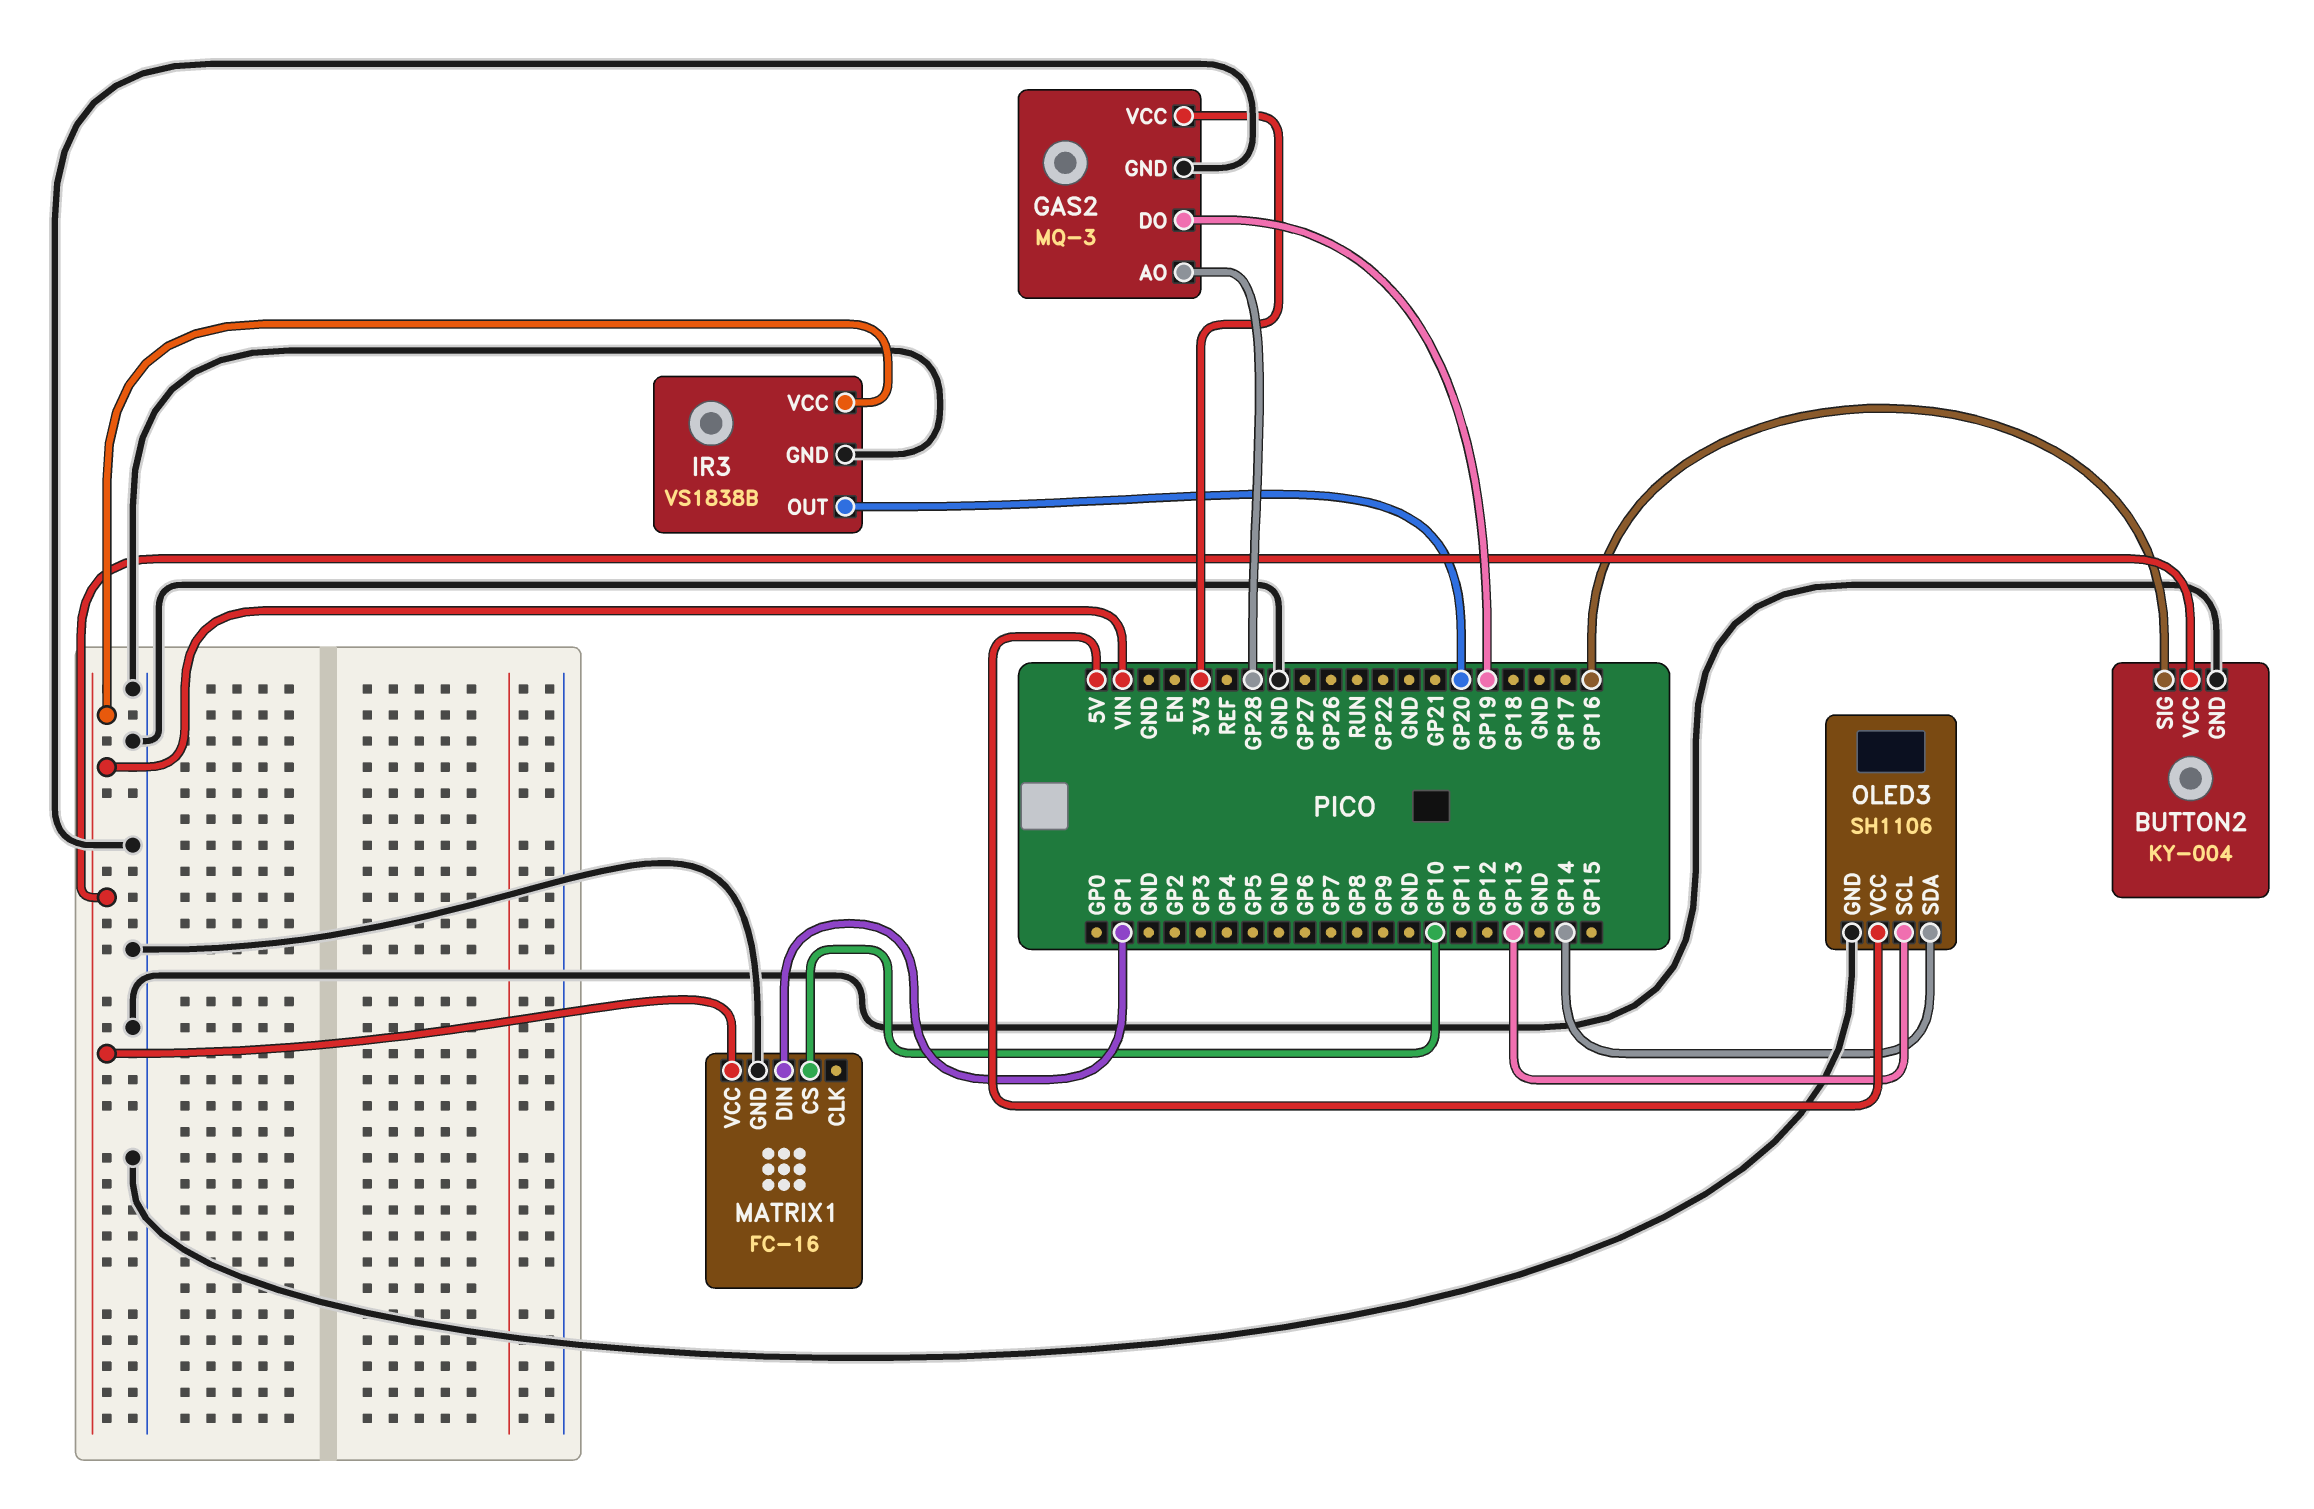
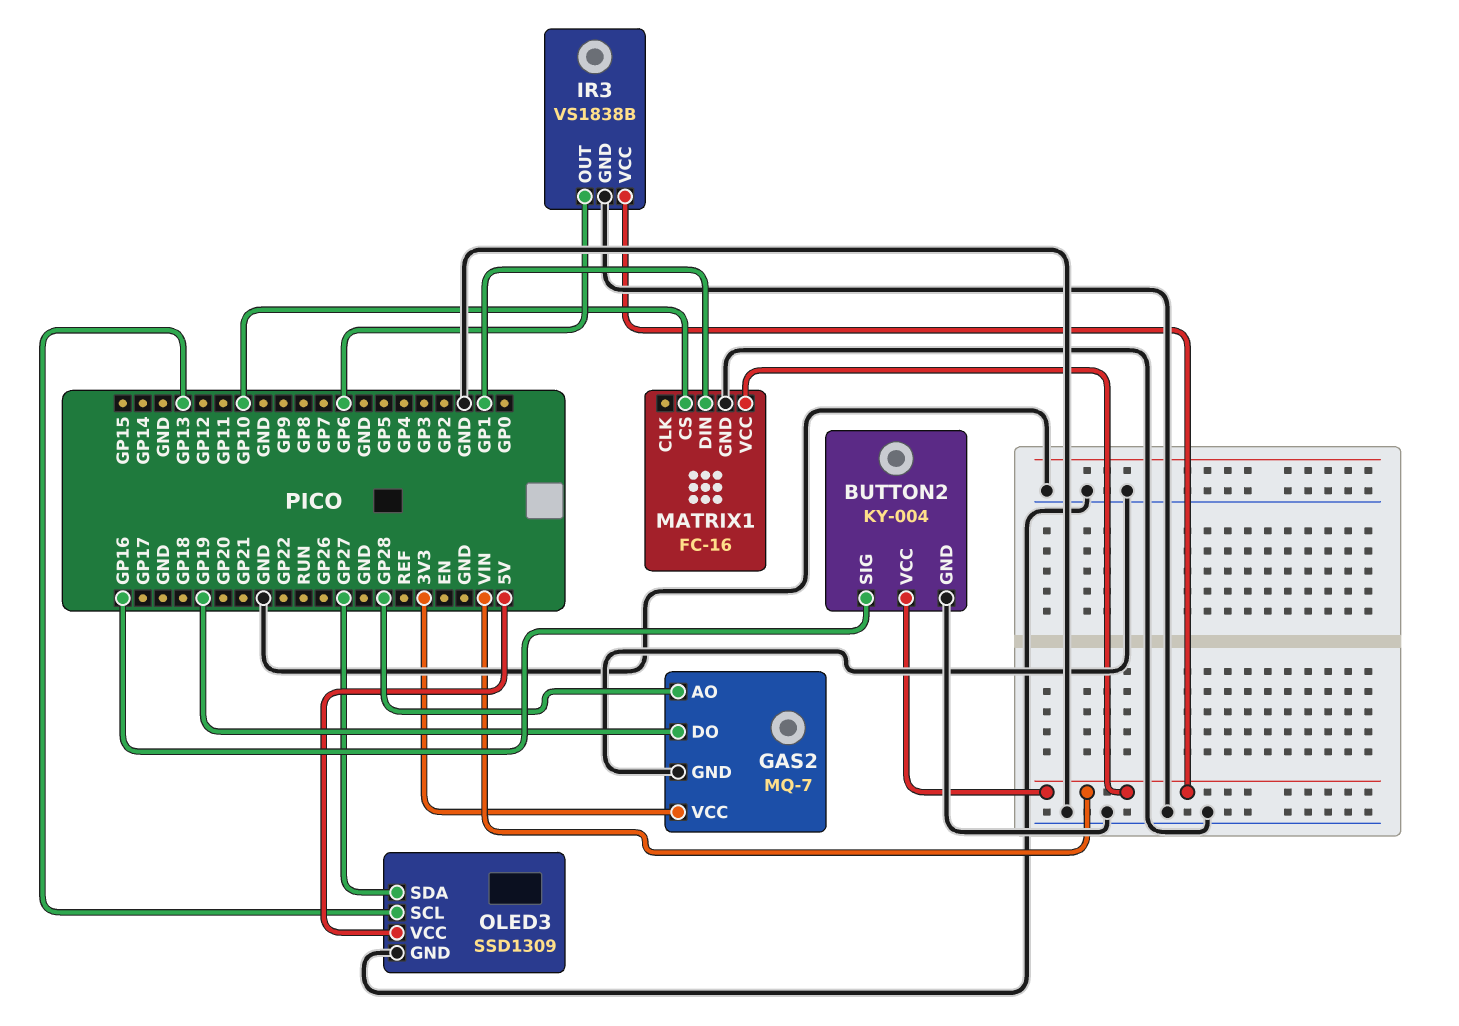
GAS2: MQ-3 -> MQ-7
IR3 pin OUT: GP20 -> GP6
OLED3: SH1106 -> SSD1309
OLED3 pin SDA: GP14 -> GP27

